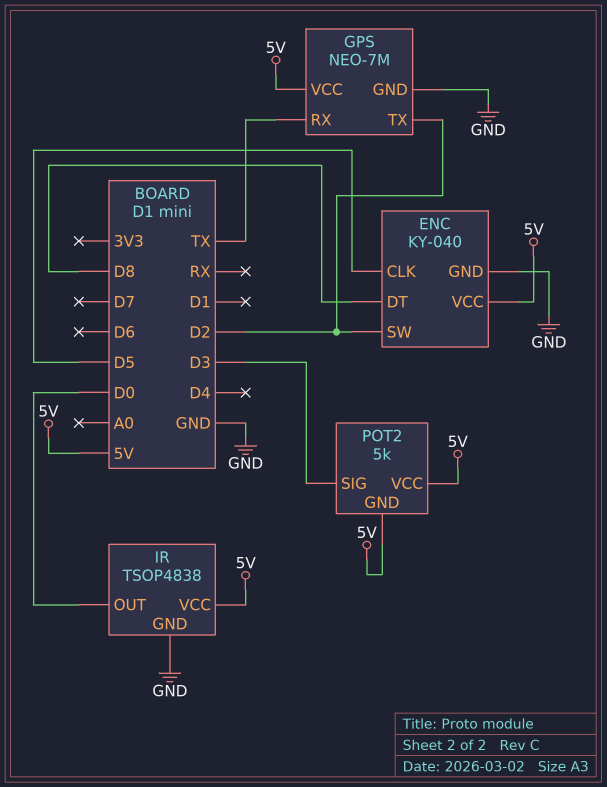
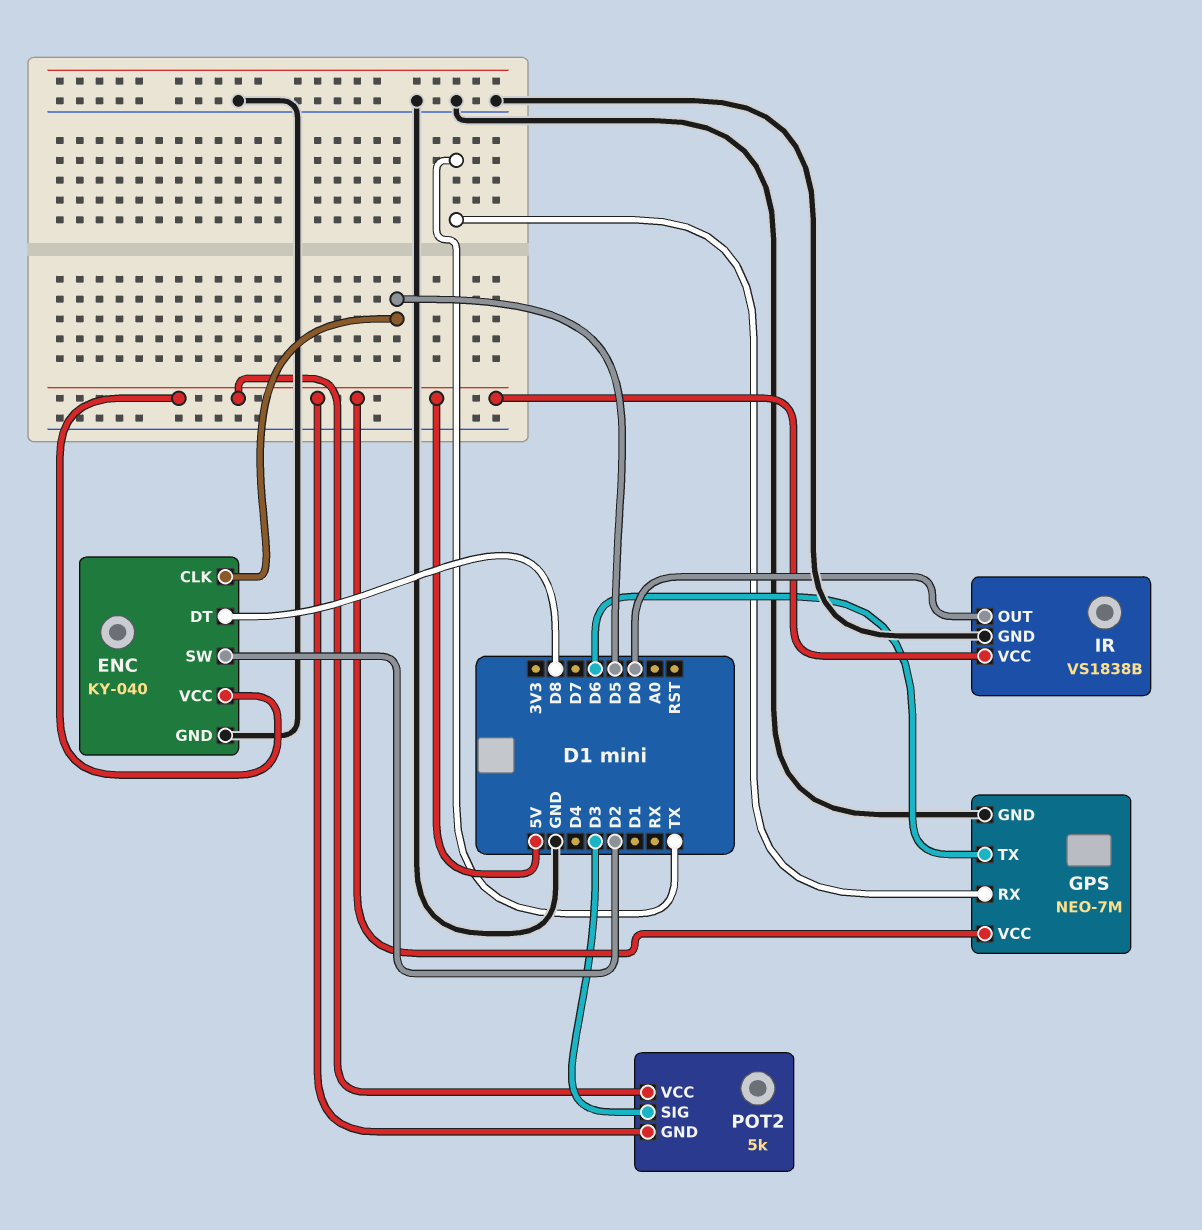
GPS pin TX: D2 -> D6
IR: TSOP4838 -> VS1838B

